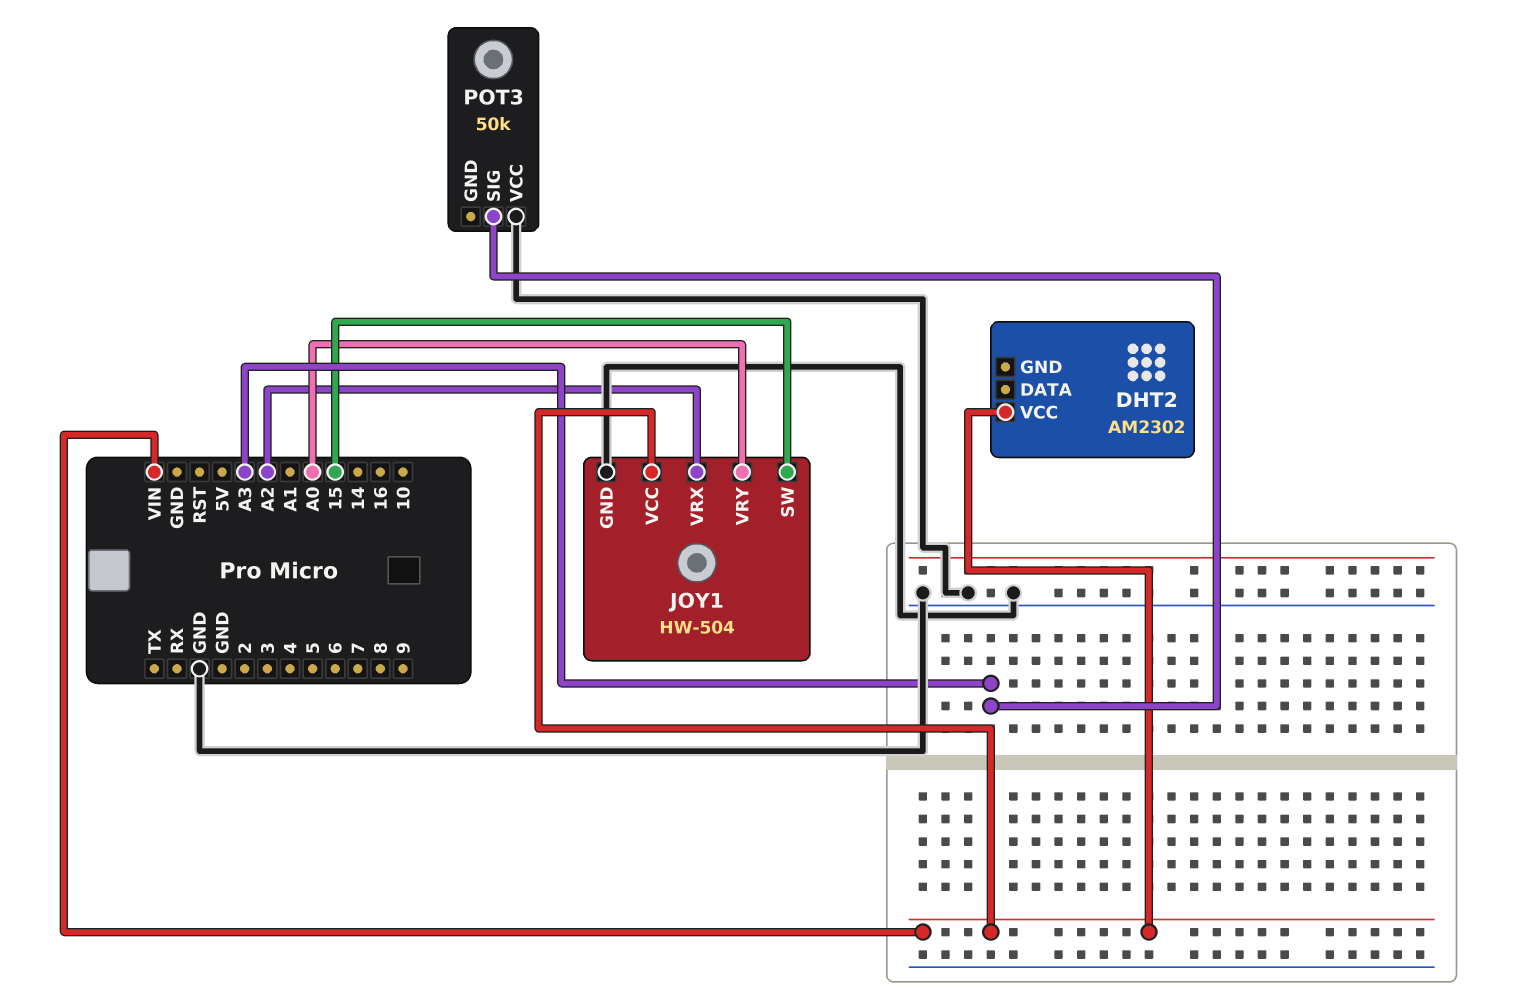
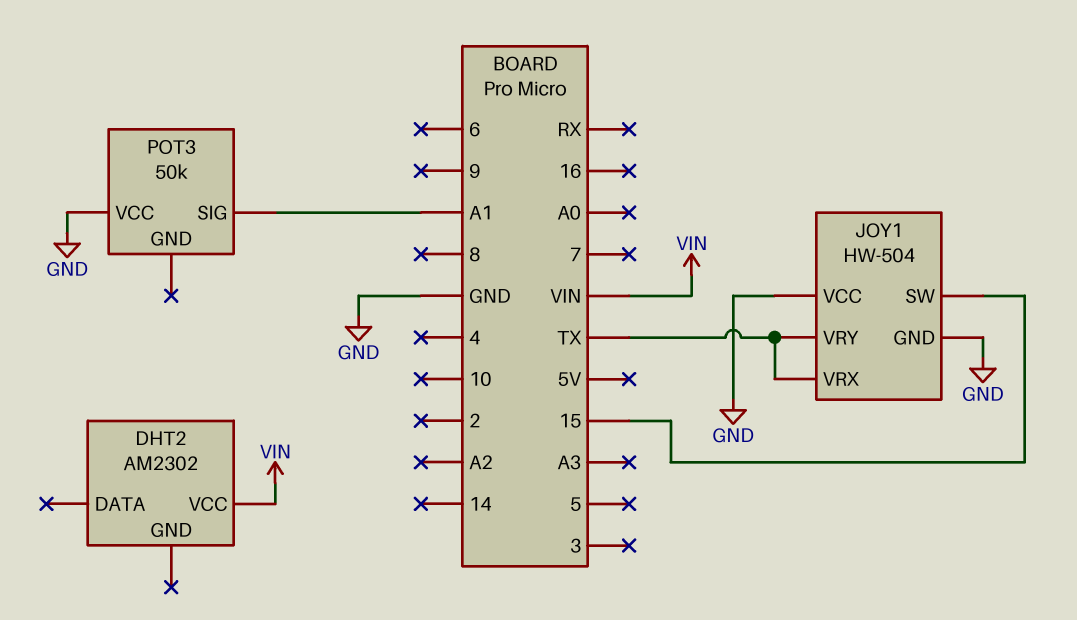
JOY1 pin VCC: VIN -> GND
JOY1 pin VRX: A2 -> TX
JOY1 pin VRY: A0 -> TX
POT3 pin SIG: A3 -> A1

